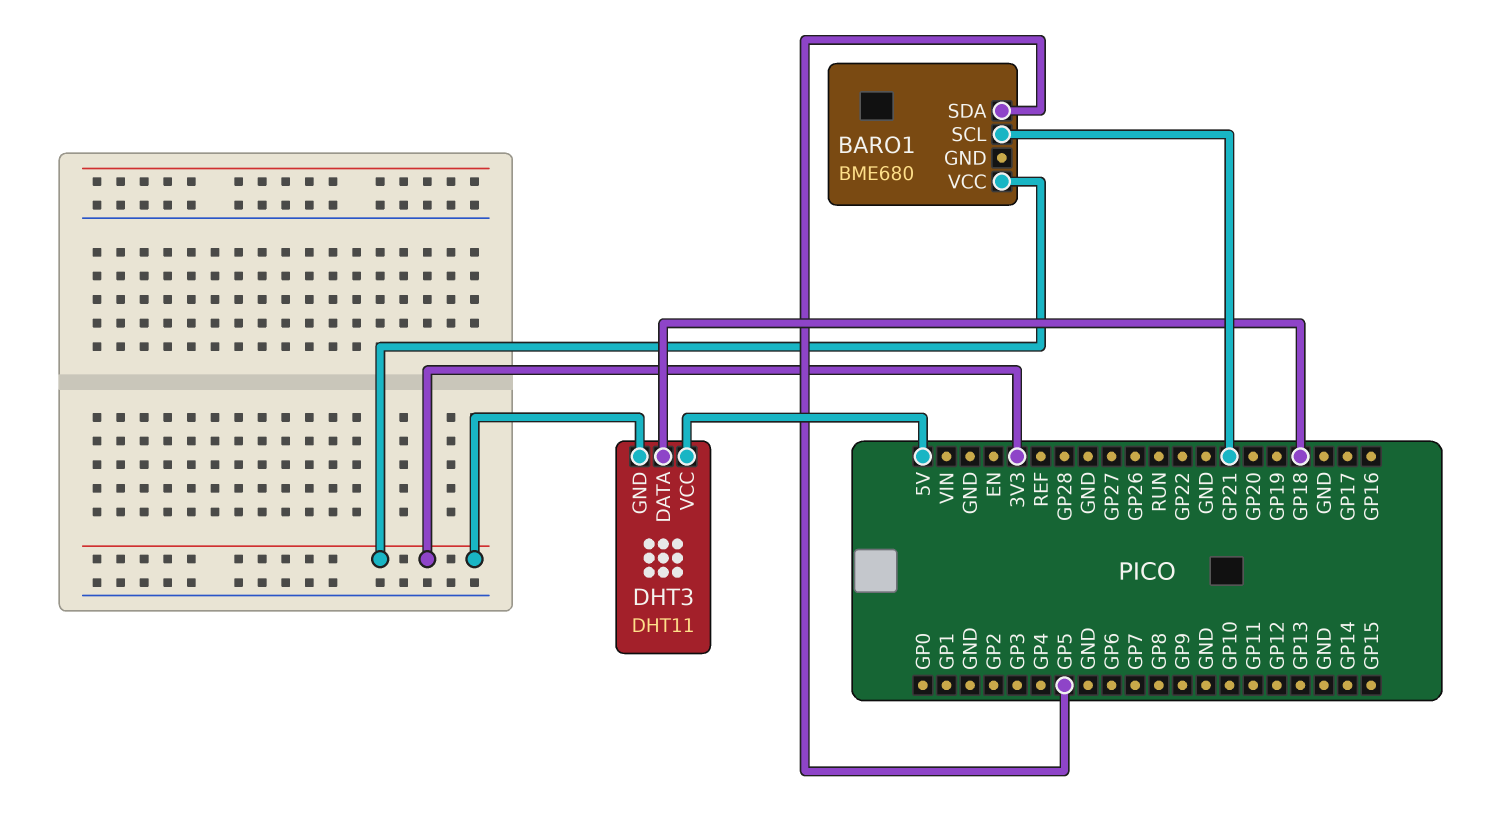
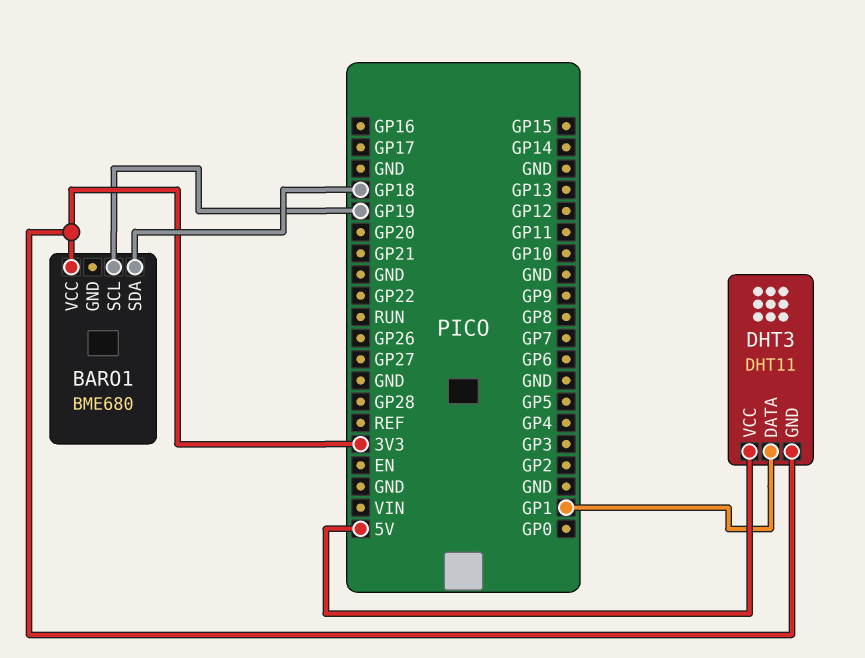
BARO1 pin SCL: GP21 -> GP19
BARO1 pin SDA: GP5 -> GP18
DHT3 pin DATA: GP18 -> GP1

